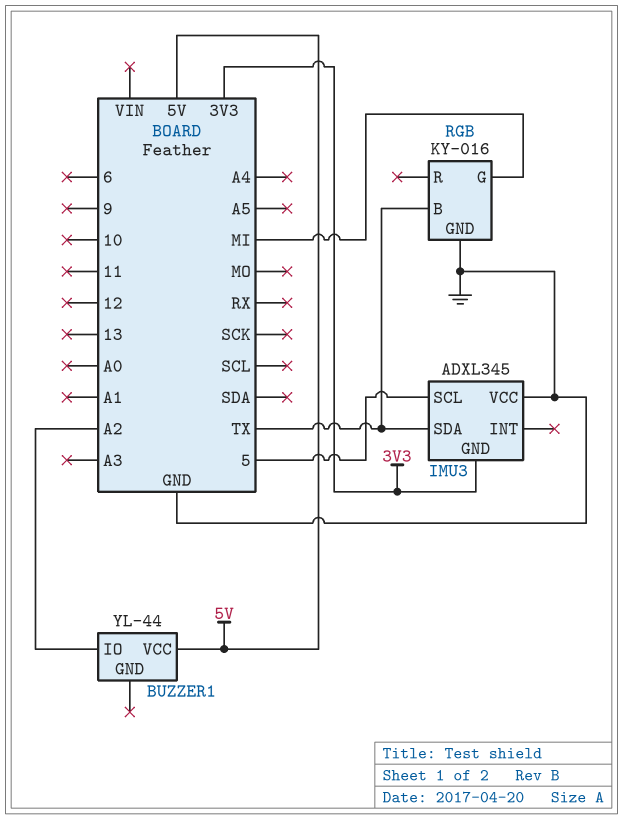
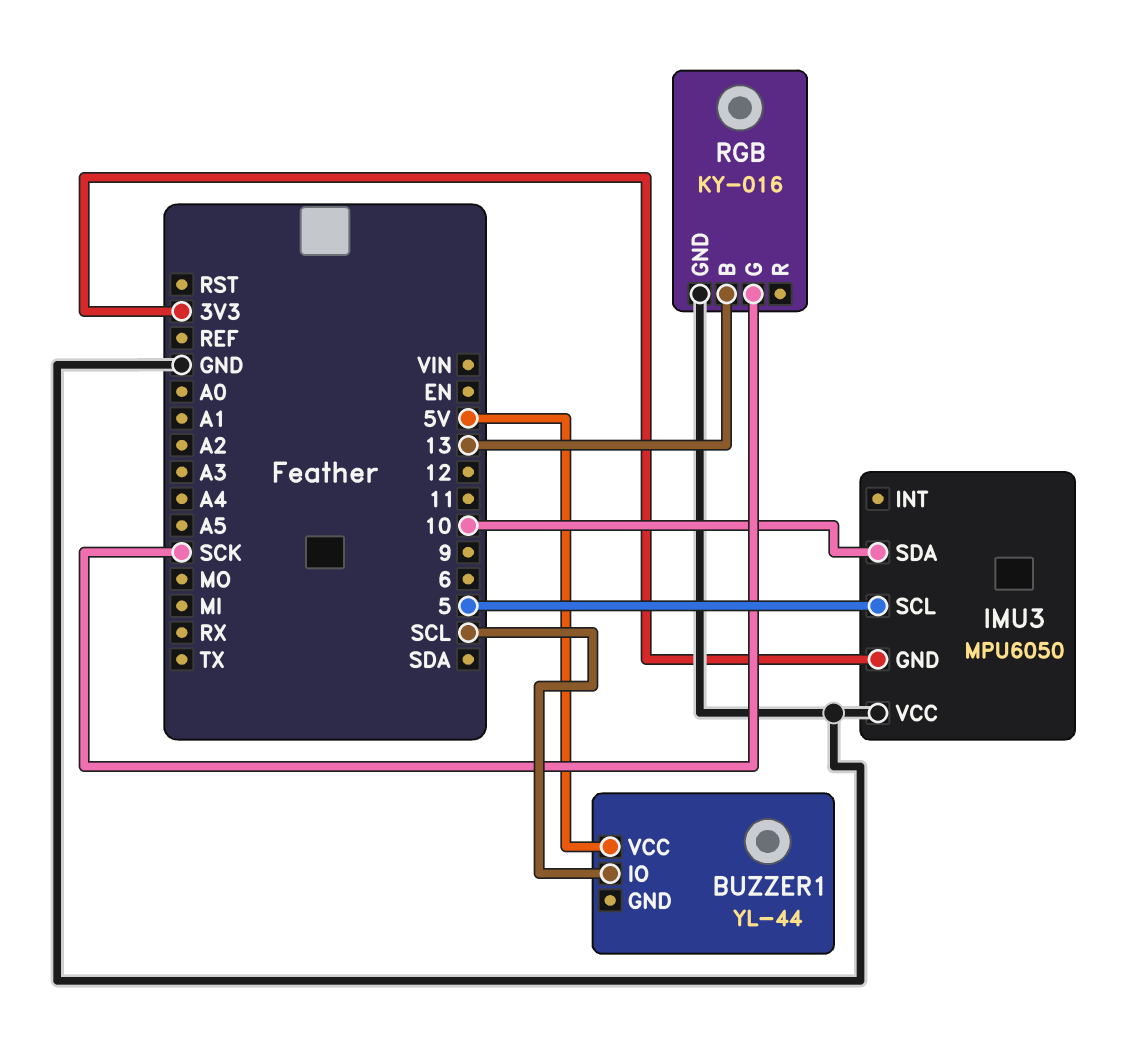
BUZZER1 pin IO: A2 -> SCL
IMU3: ADXL345 -> MPU6050
IMU3 pin SDA: TX -> 10
RGB pin B: TX -> 13
RGB pin G: MI -> SCK

